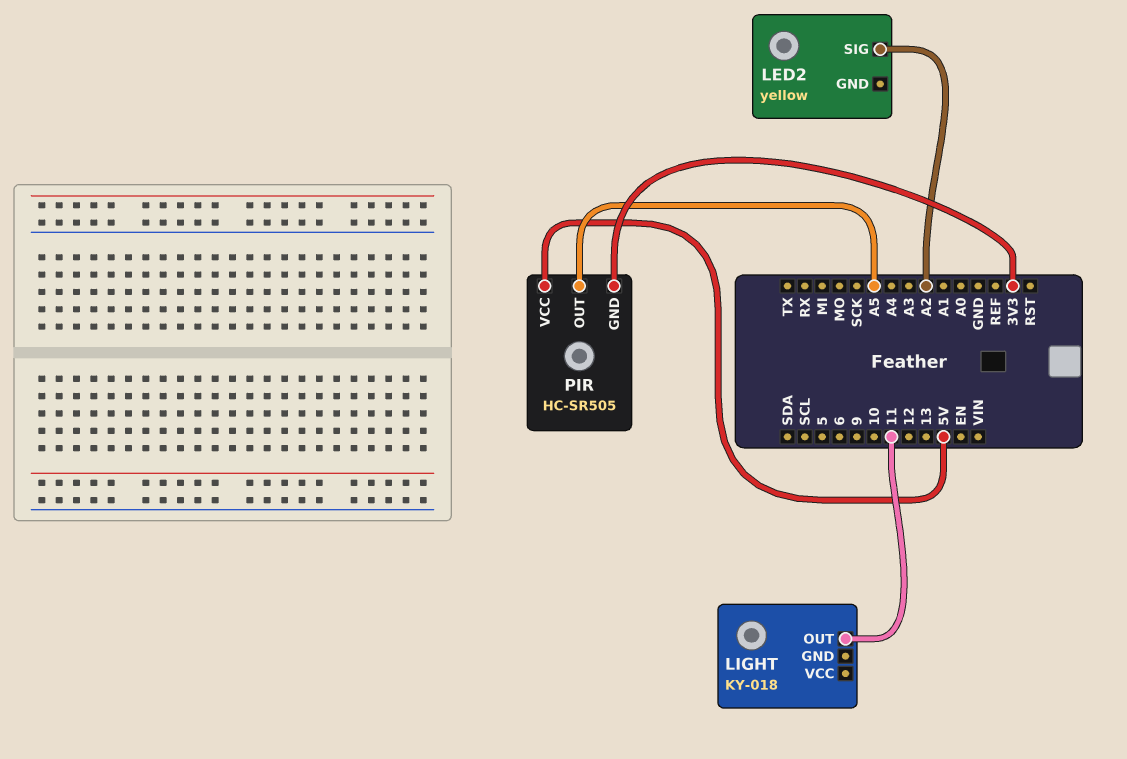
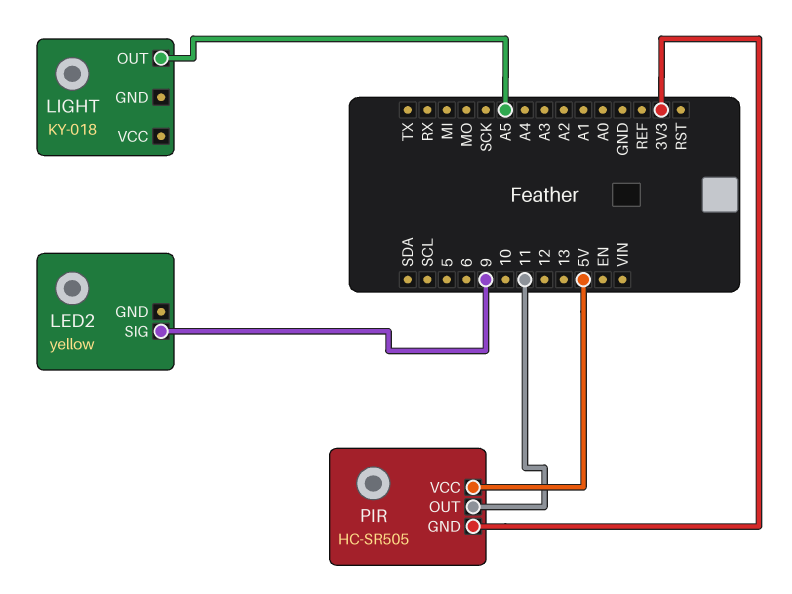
LED2 pin SIG: A2 -> 9
LIGHT pin OUT: 11 -> A5
PIR pin OUT: A5 -> 11

